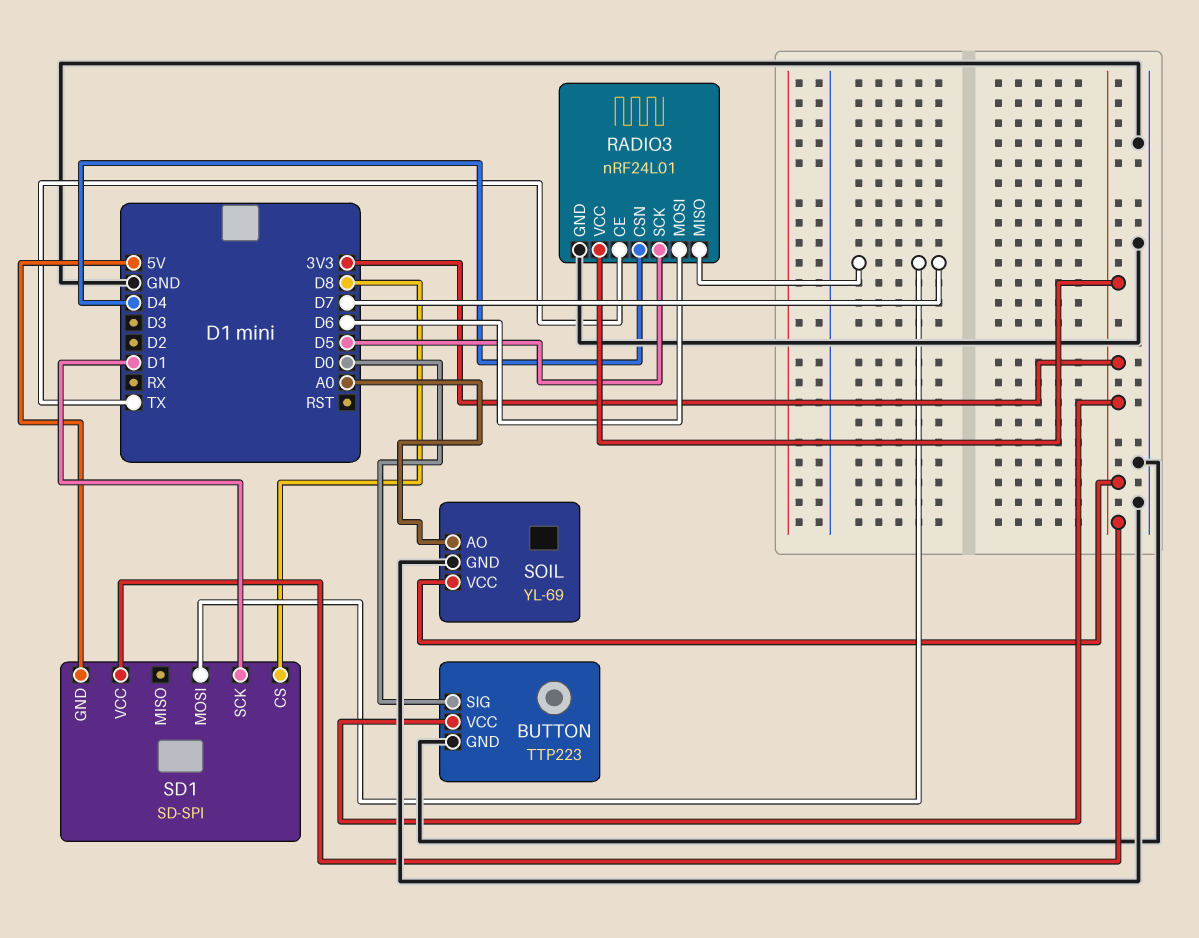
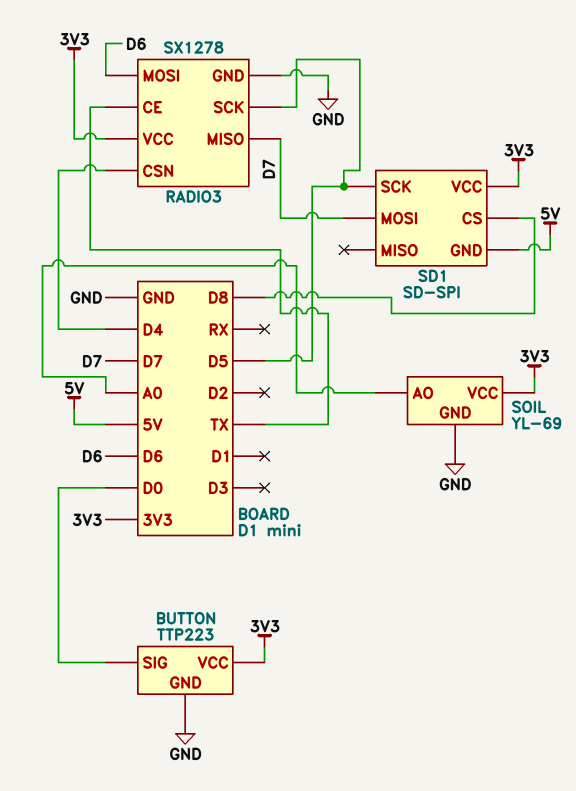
RADIO3: nRF24L01 -> SX1278
SD1 pin SCK: D1 -> D5

